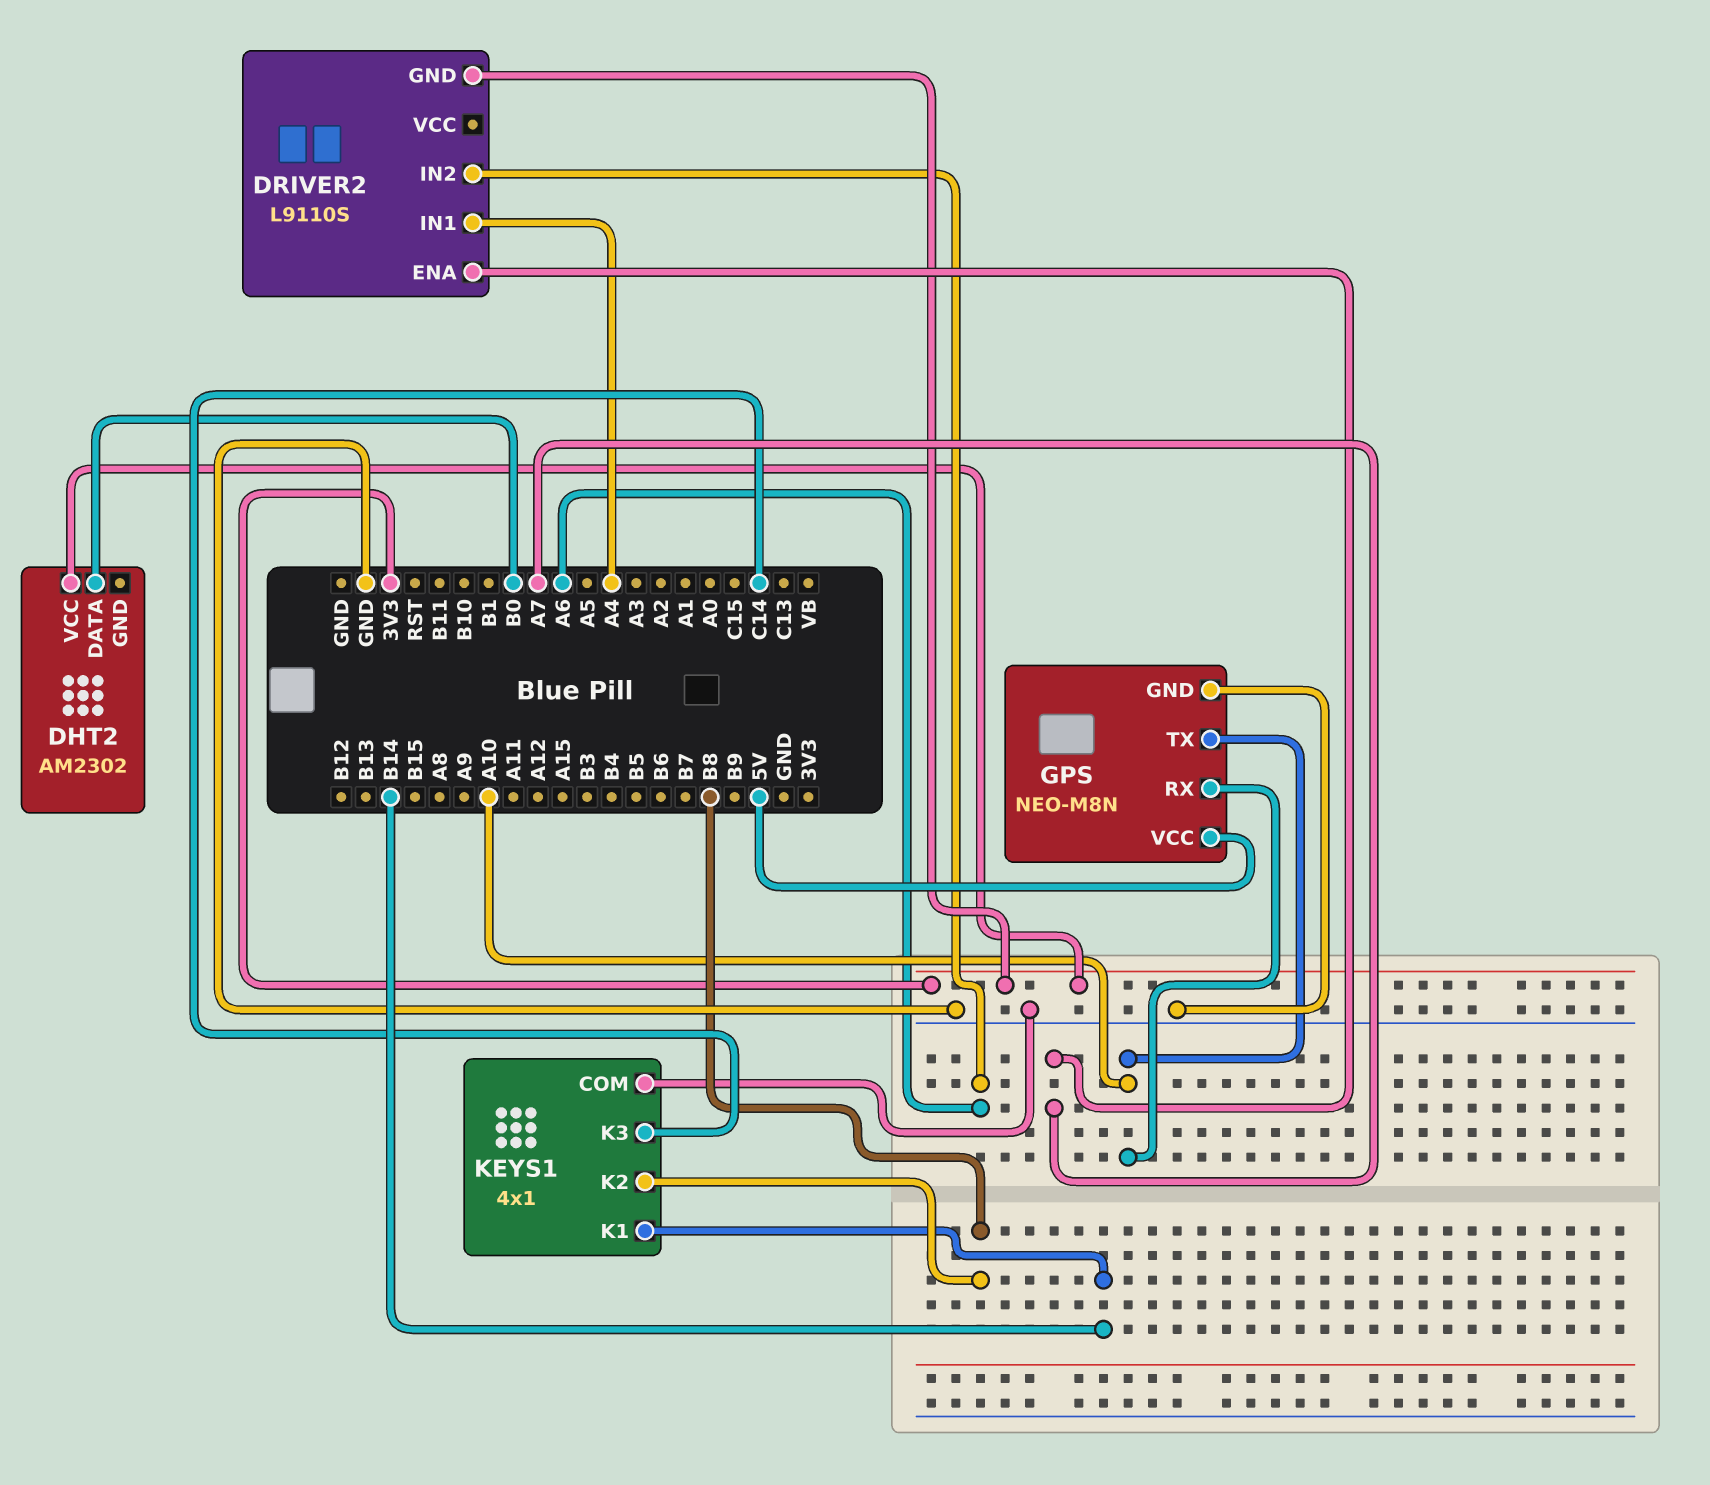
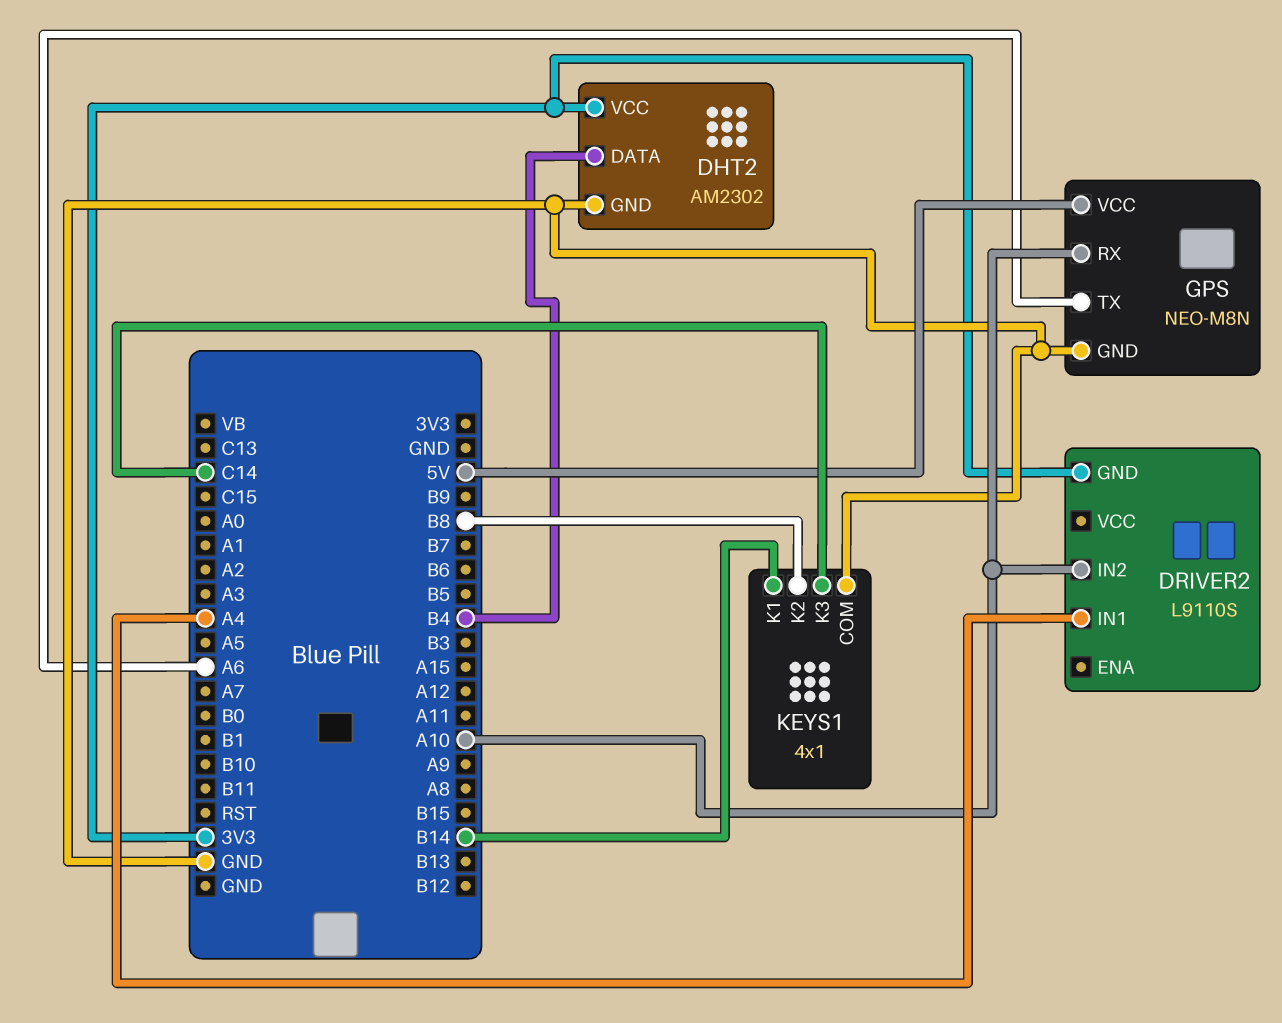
DHT2 pin DATA: B0 -> B4
DHT2 pin GND: none -> GND
DRIVER2 pin ENA: A7 -> none
DRIVER2 pin IN2: A6 -> A10
GPS pin TX: A10 -> A6

